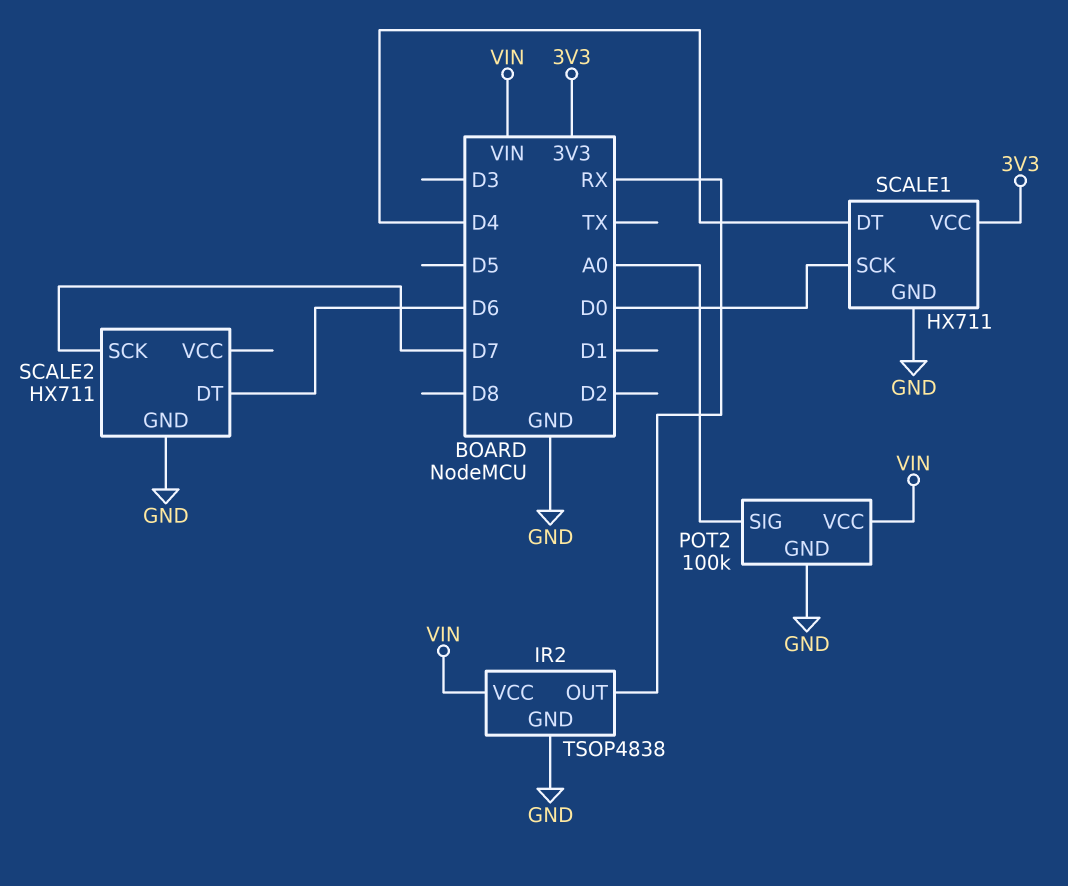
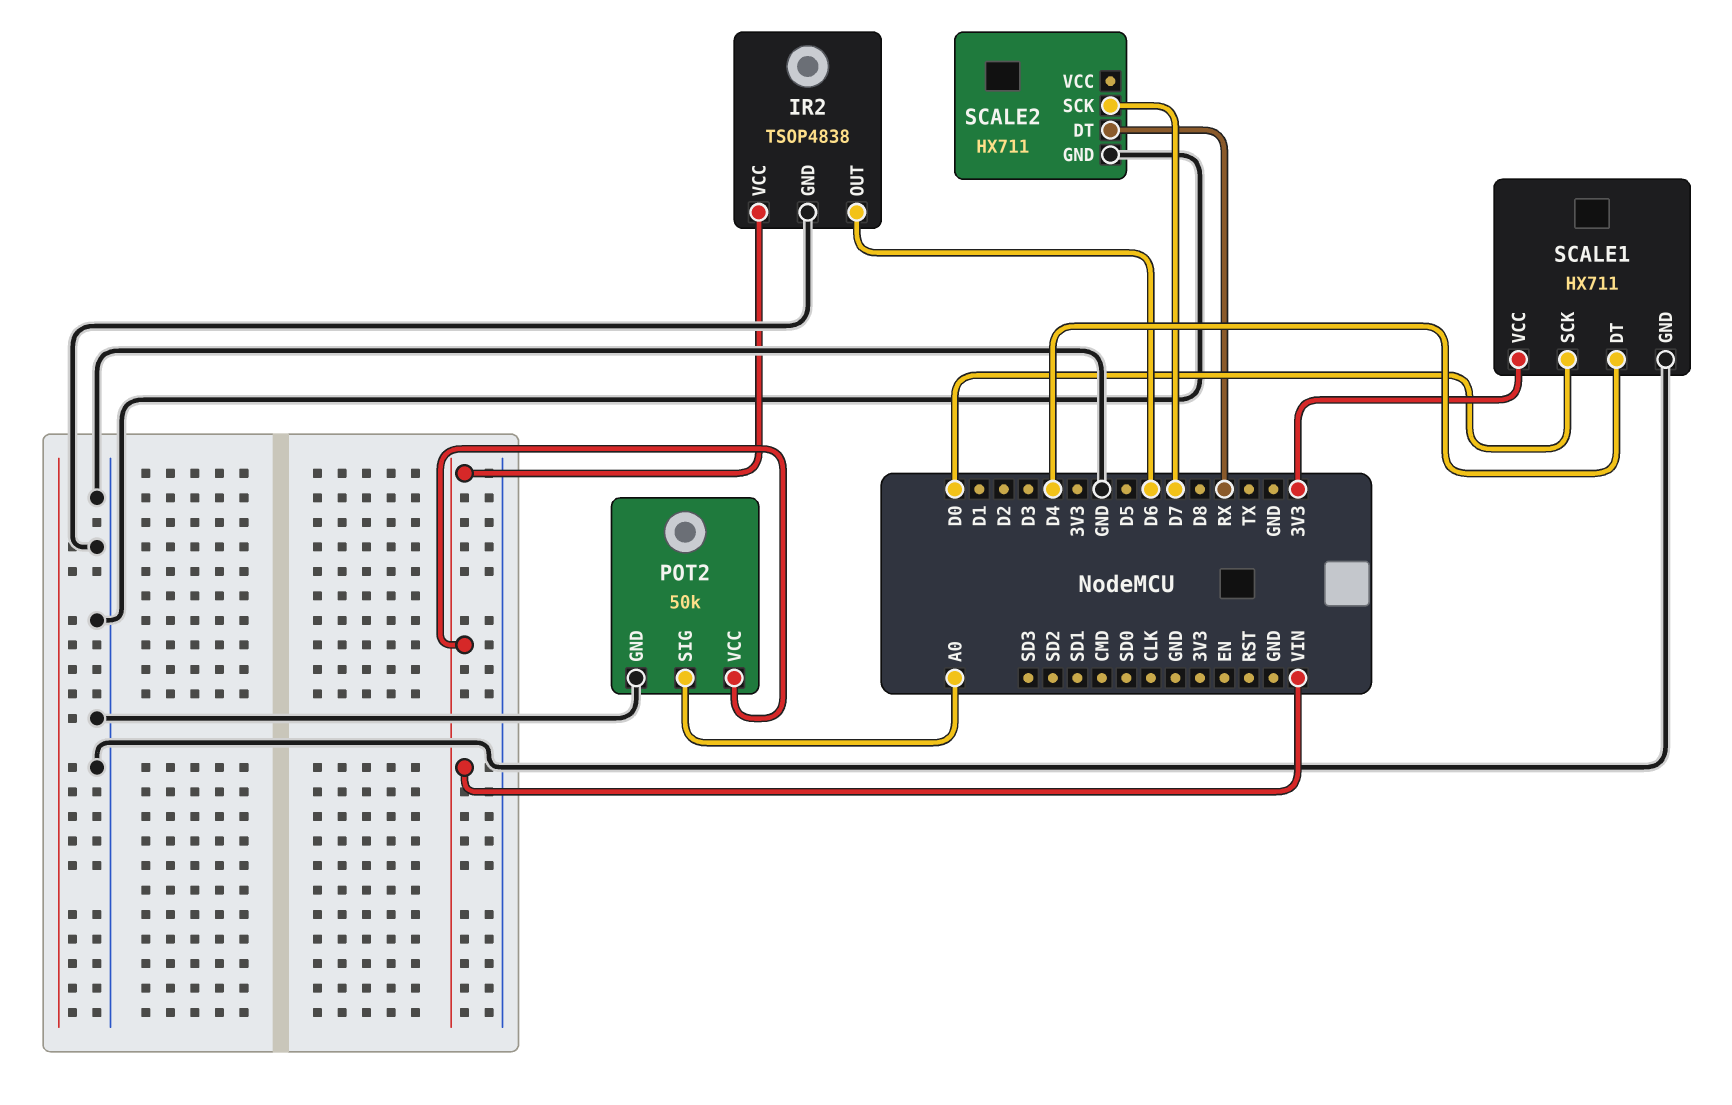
IR2 pin OUT: RX -> D6
POT2: 100k -> 50k
SCALE2 pin DT: D6 -> RX

